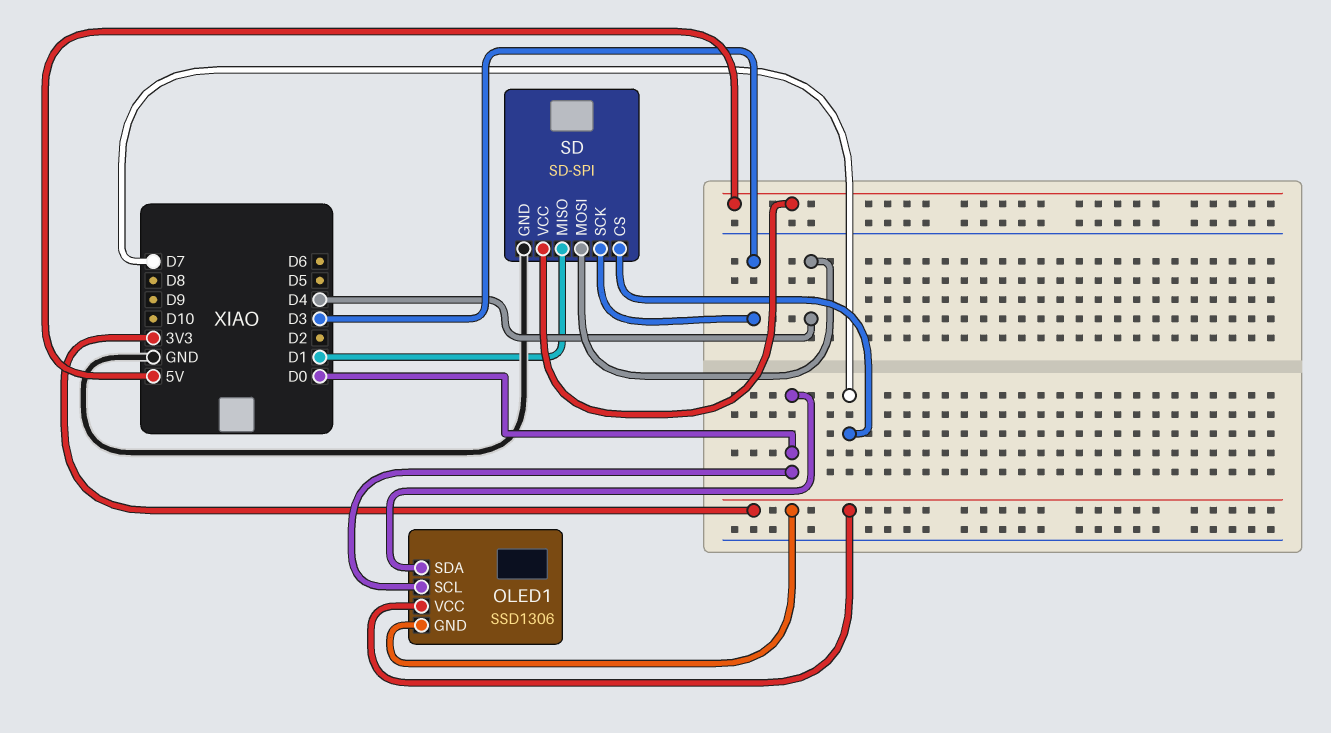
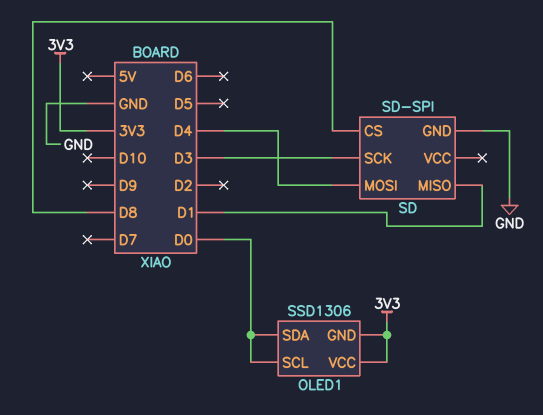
SD pin CS: D7 -> D8
SD pin VCC: 5V -> none

